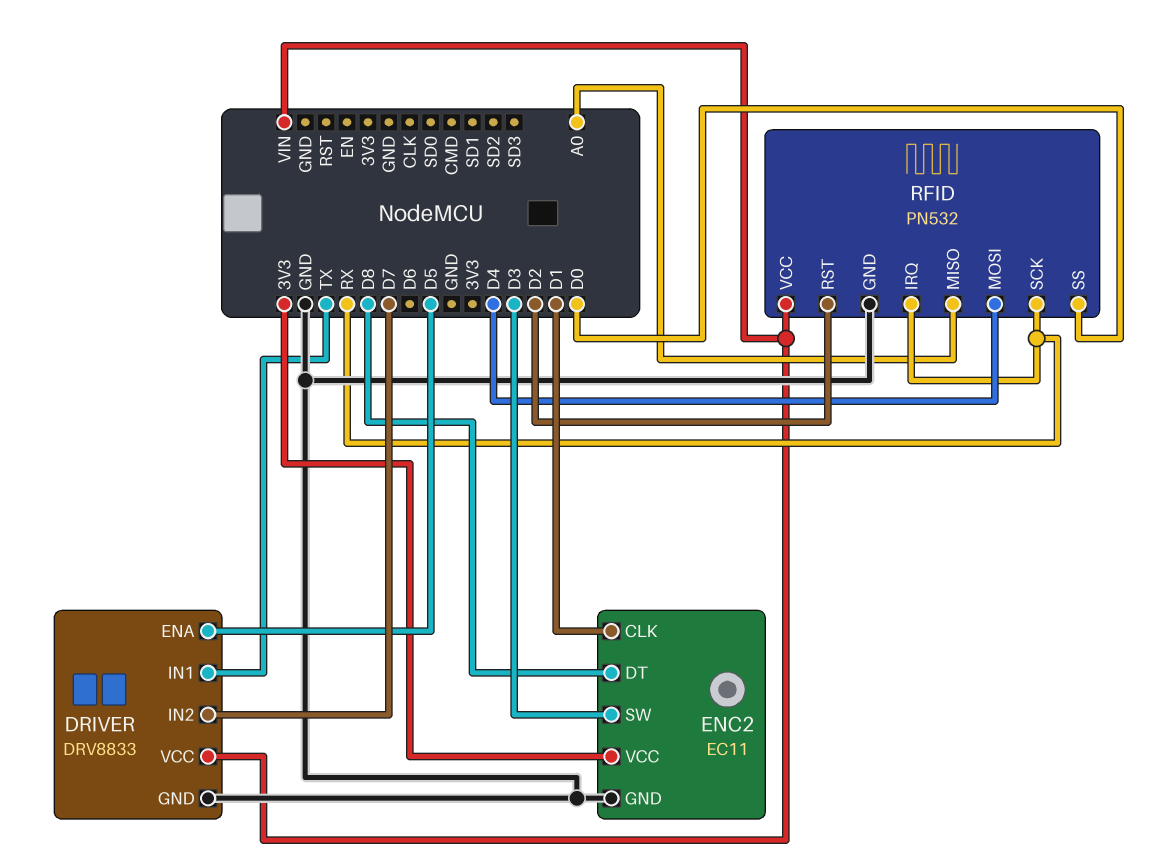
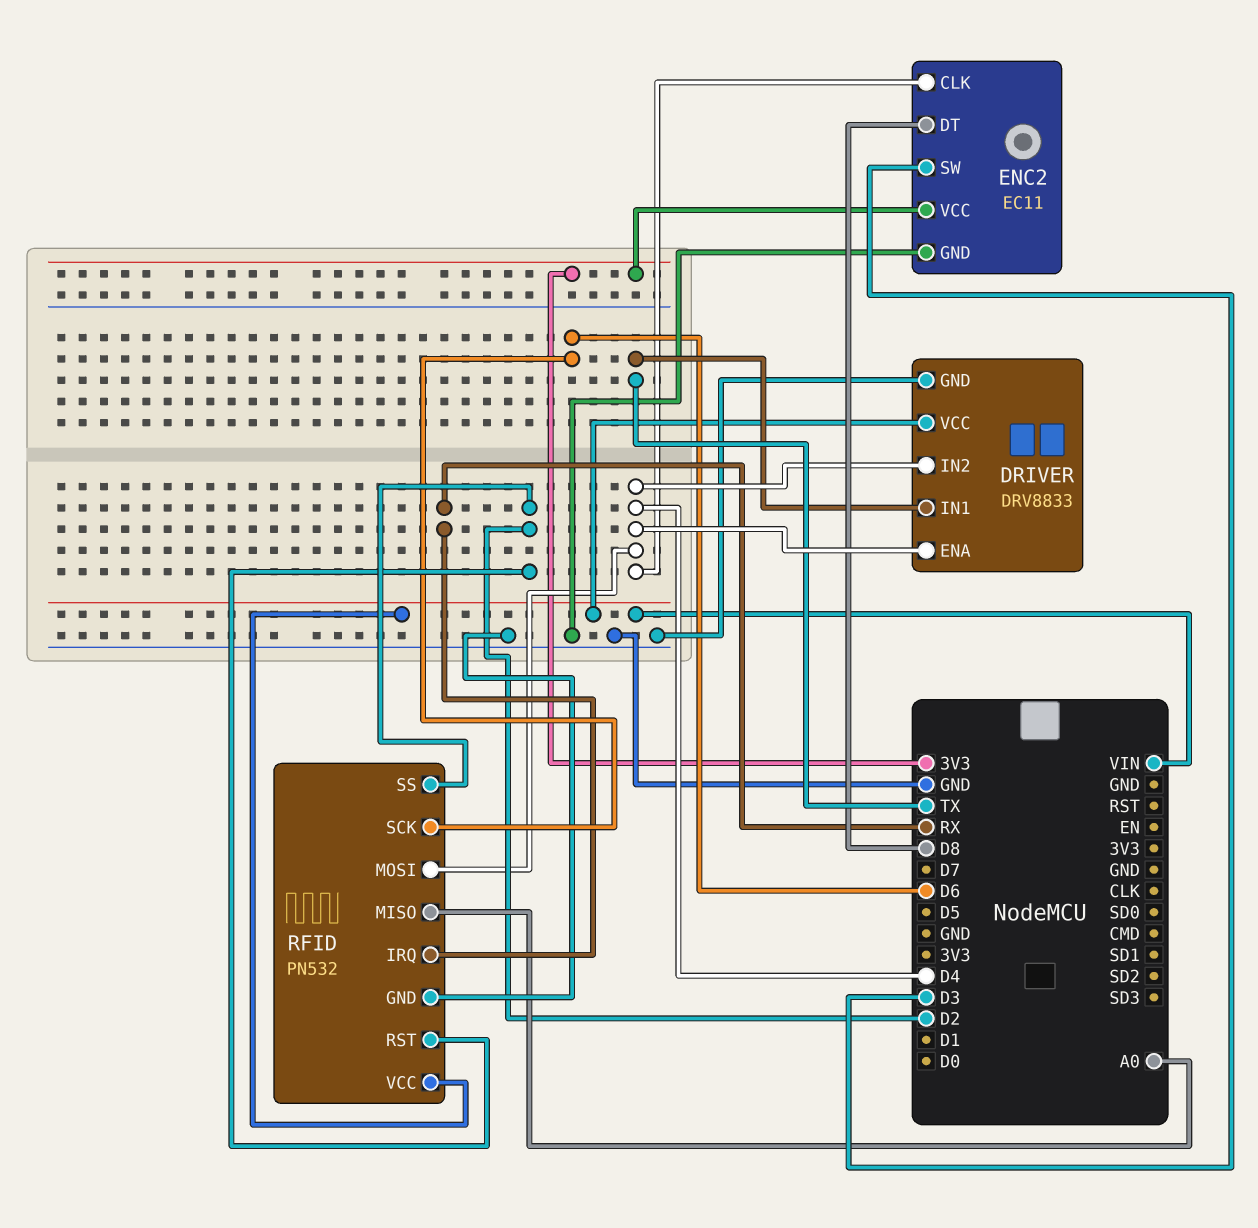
DRIVER pin ENA: D5 -> D4
DRIVER pin IN2: D7 -> D4
ENC2 pin CLK: D1 -> D4
RFID pin SCK: RX -> D6
RFID pin SS: D0 -> D2

